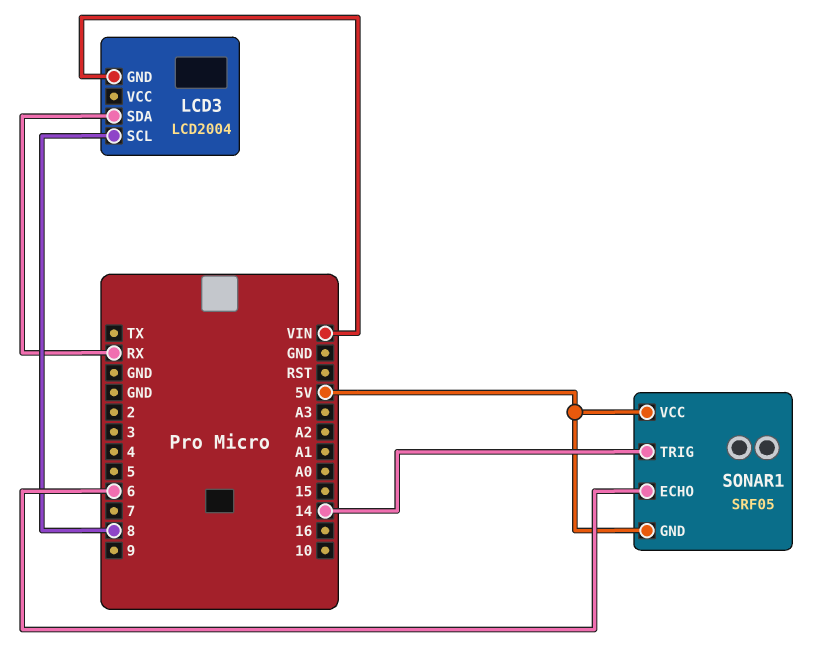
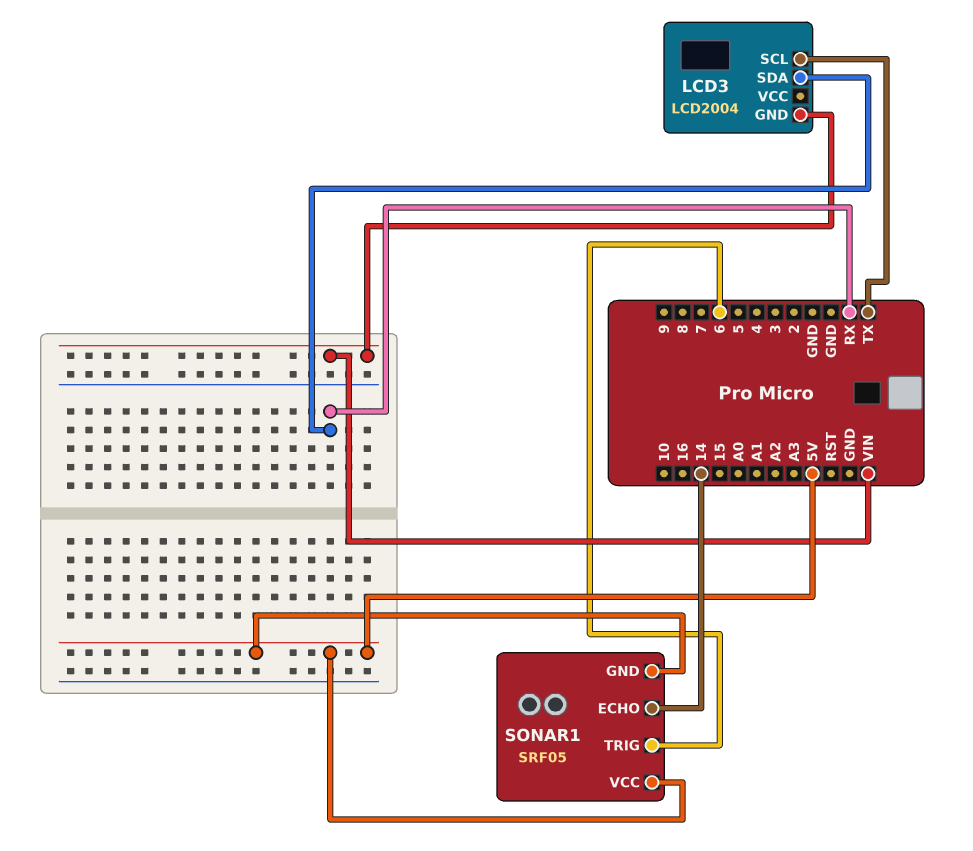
LCD3 pin SCL: 8 -> TX
SONAR1 pin ECHO: 6 -> 14
SONAR1 pin TRIG: 14 -> 6

